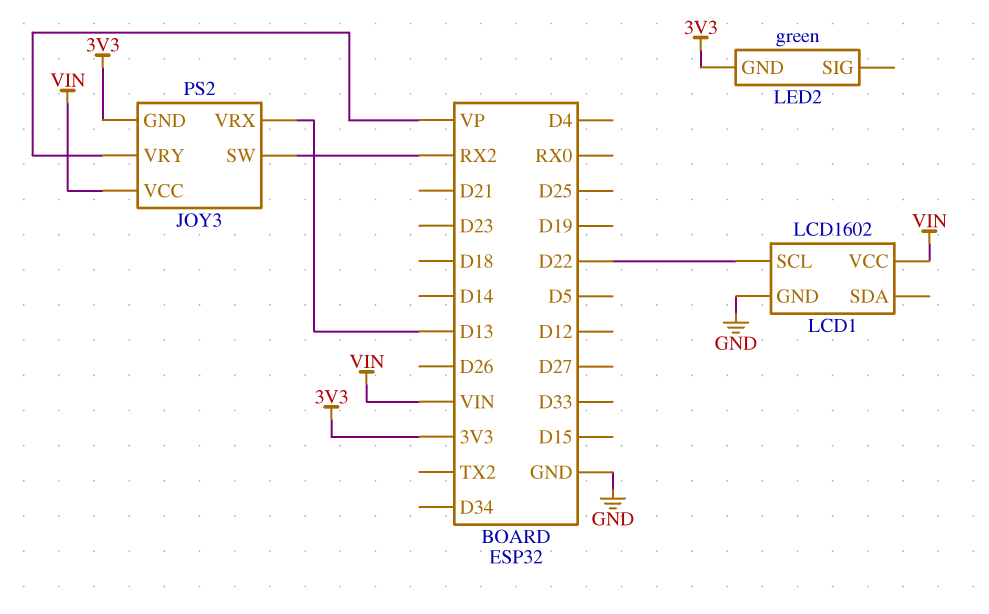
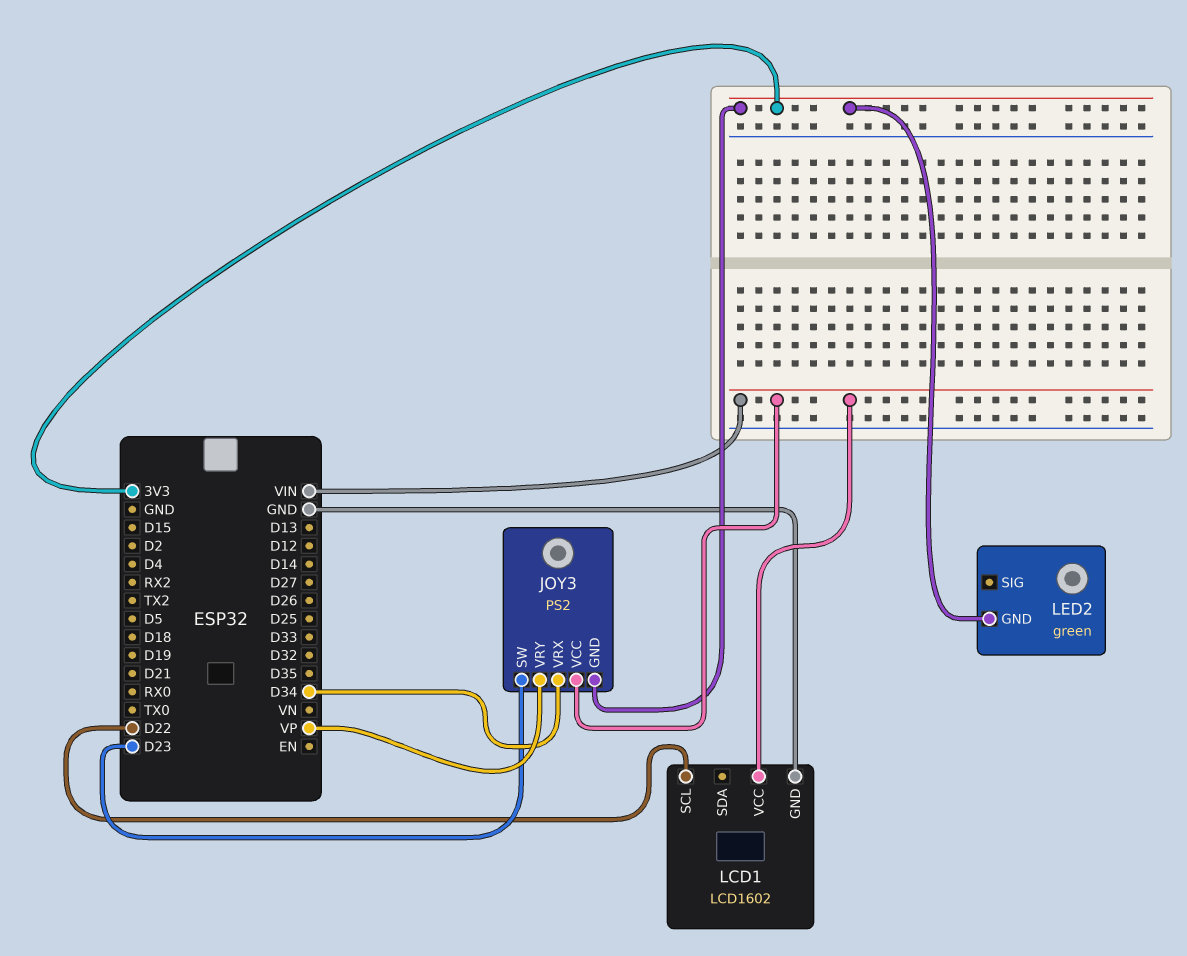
JOY3 pin SW: RX2 -> D23
JOY3 pin VRX: D13 -> D34

